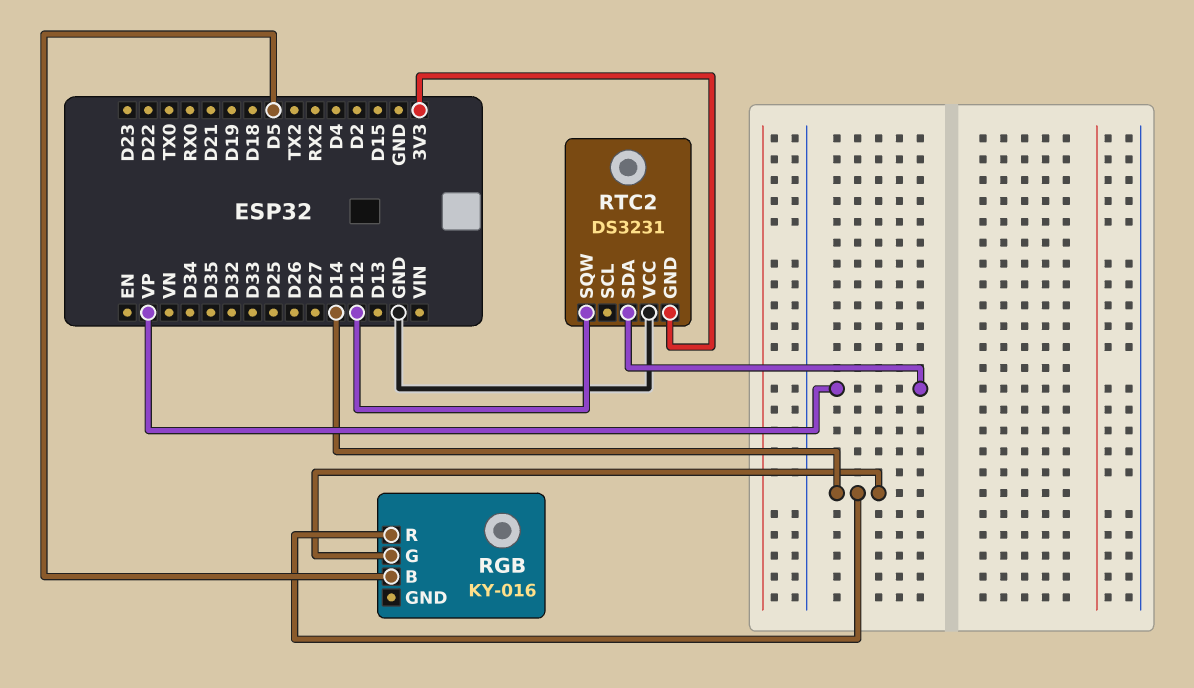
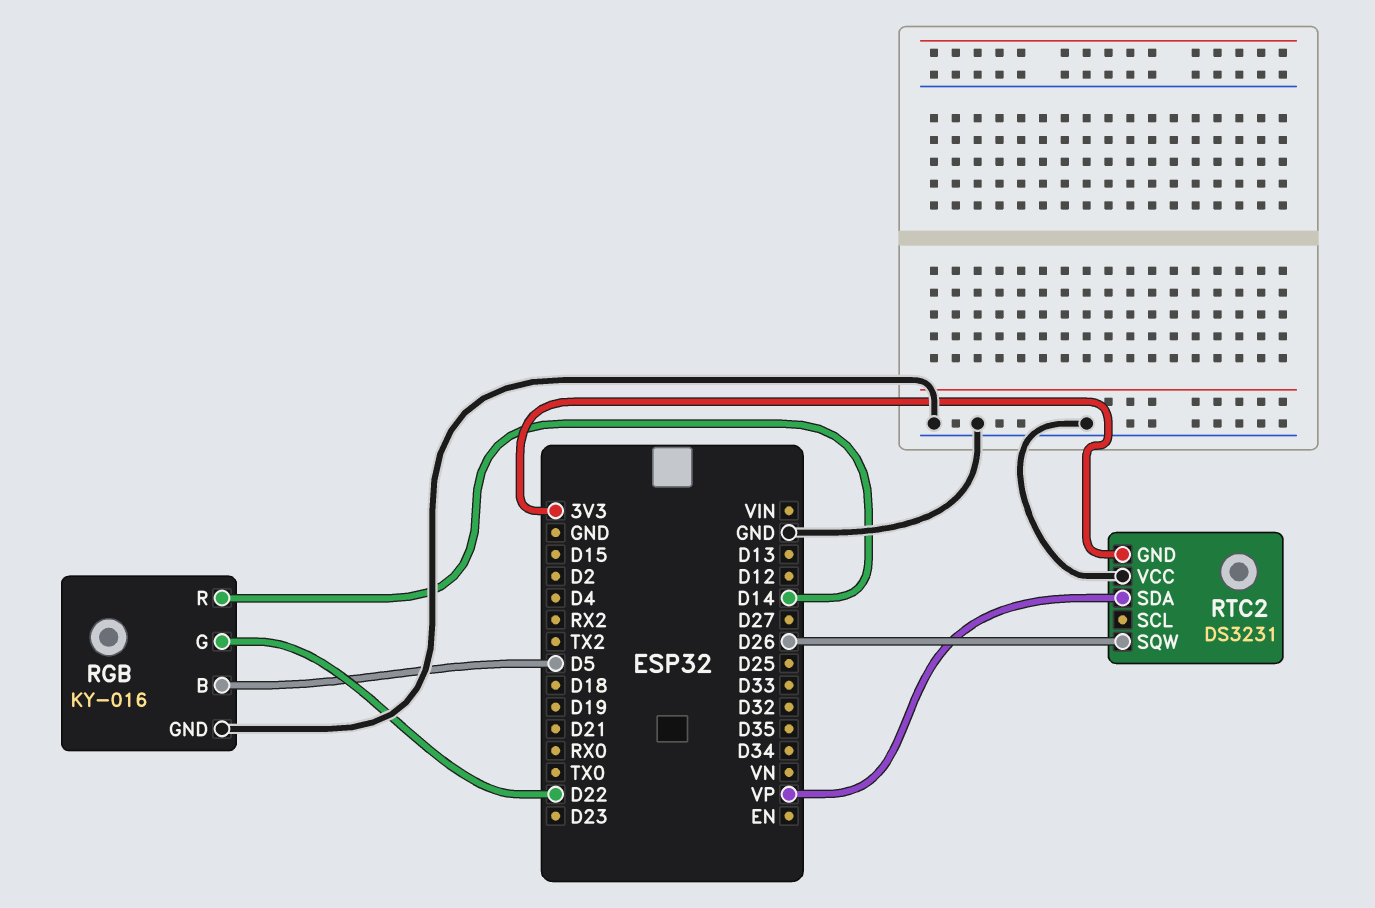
RGB pin G: D14 -> D22
RGB pin GND: none -> GND
RTC2 pin SQW: D12 -> D26

